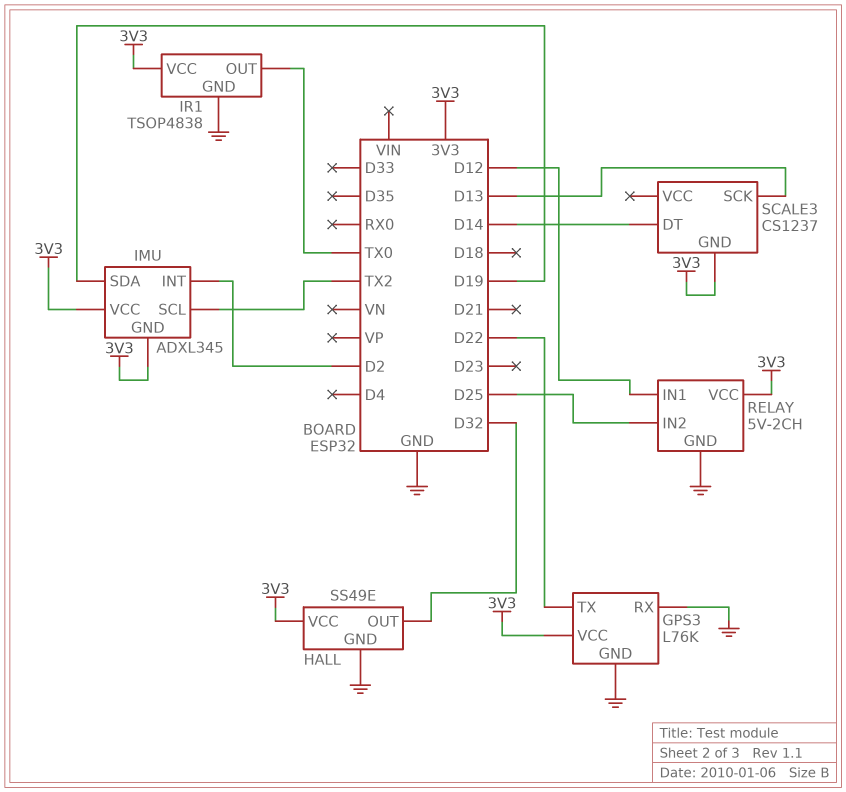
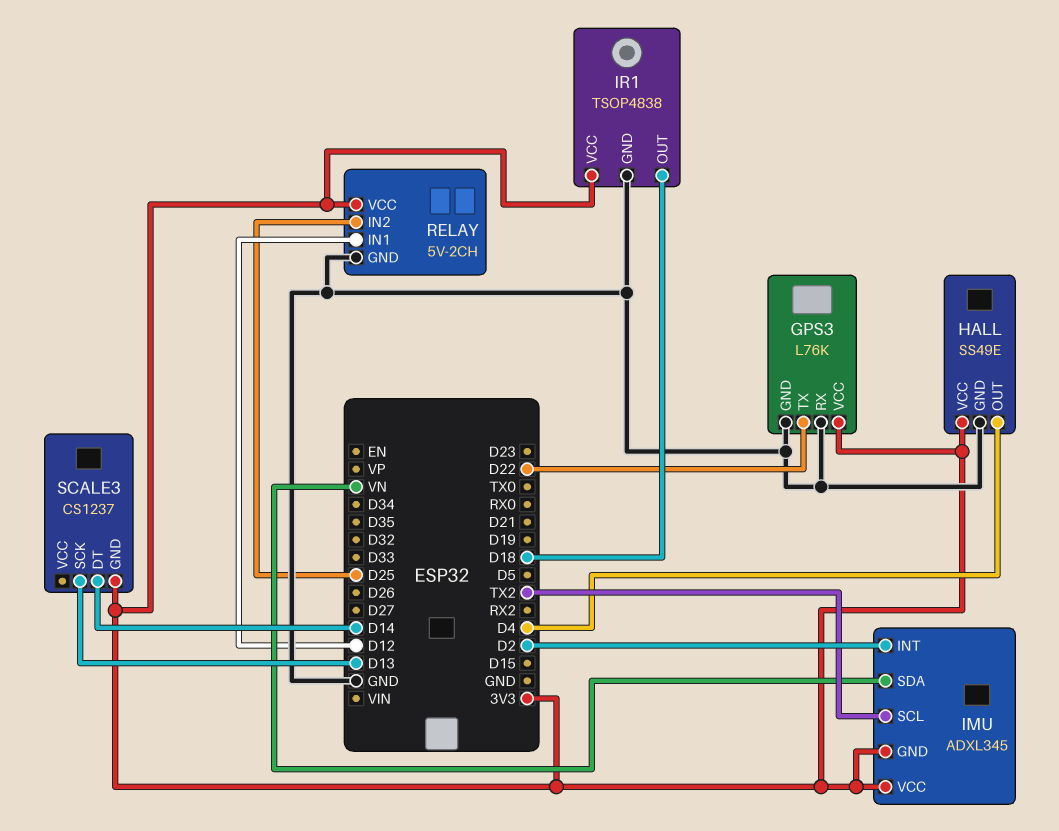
HALL pin OUT: D32 -> D4
IMU pin SDA: D19 -> VN
IR1 pin OUT: TX0 -> D18

